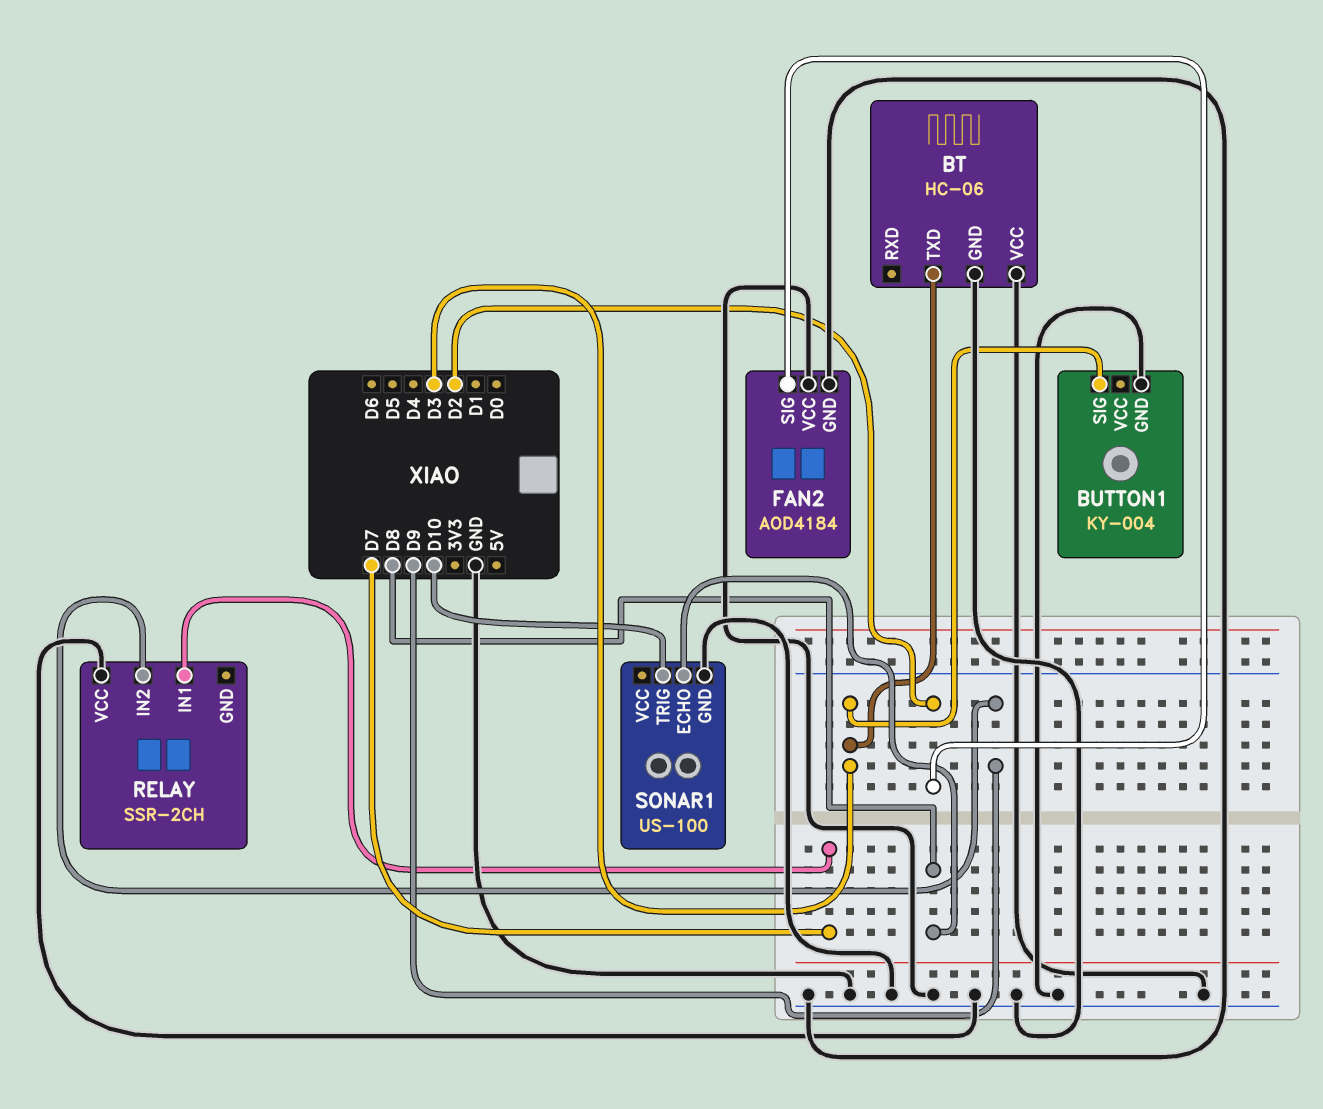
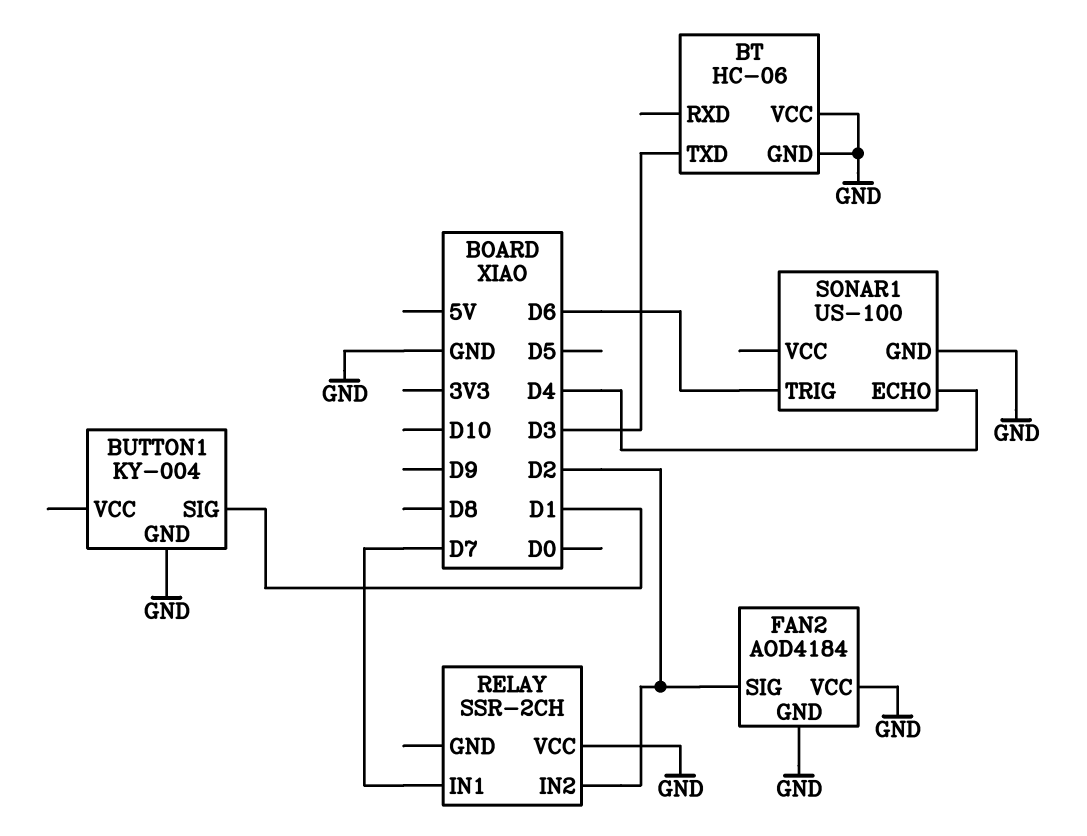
BUTTON1 pin SIG: D3 -> D1
RELAY pin IN2: D9 -> D2
SONAR1 pin ECHO: D8 -> D4
SONAR1 pin TRIG: D10 -> D6

